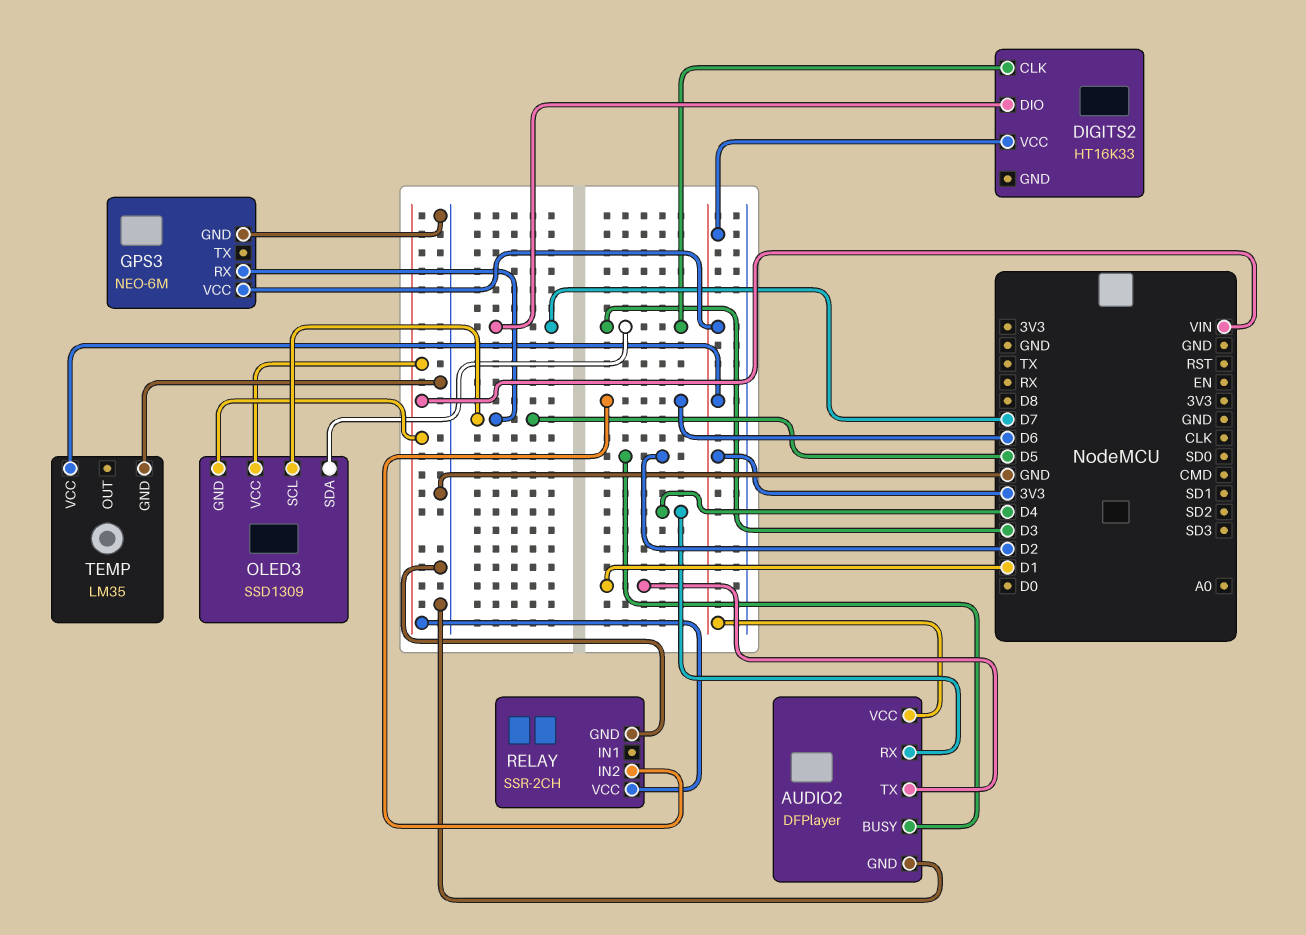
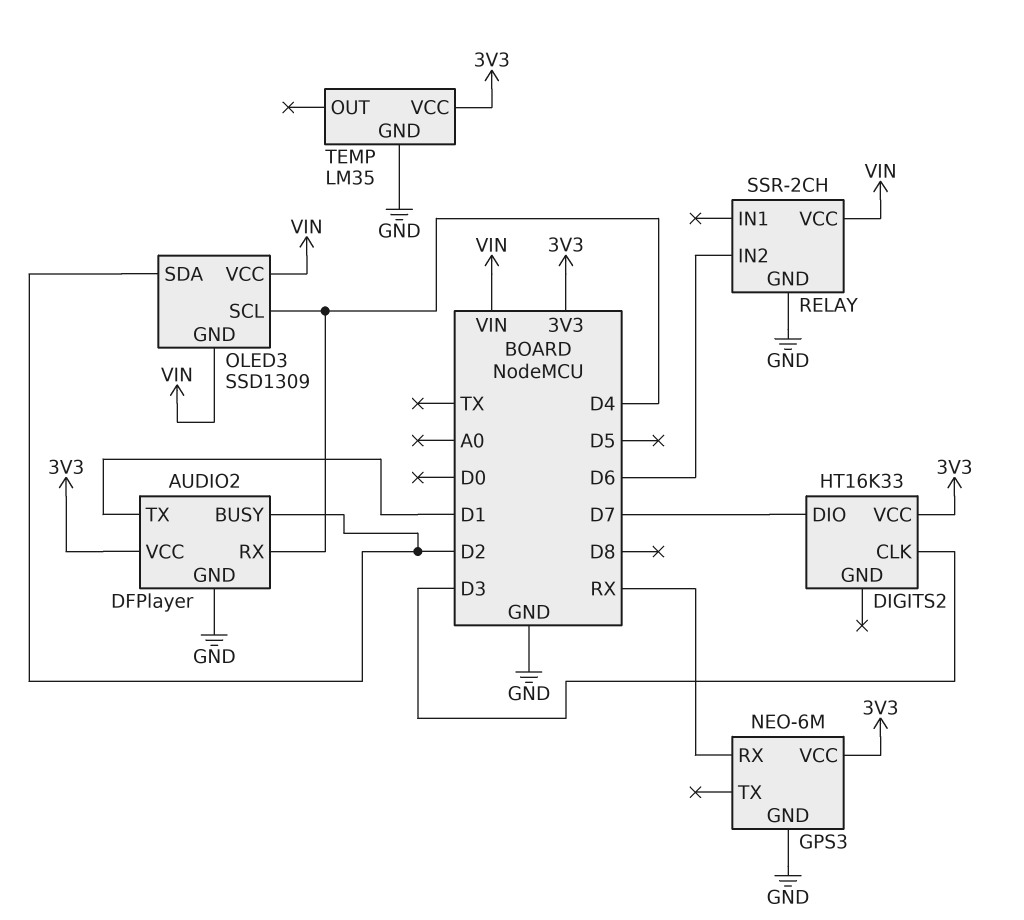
GPS3 pin RX: D5 -> RX
OLED3 pin SCL: D5 -> D4
OLED3 pin SDA: D3 -> D2

